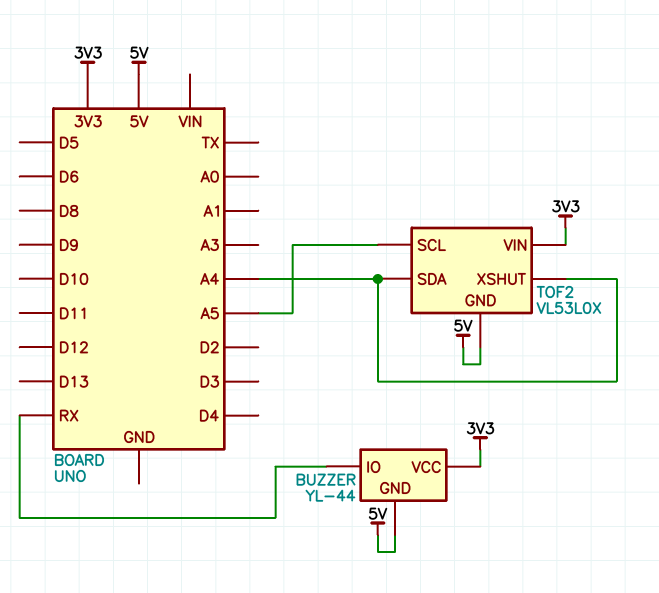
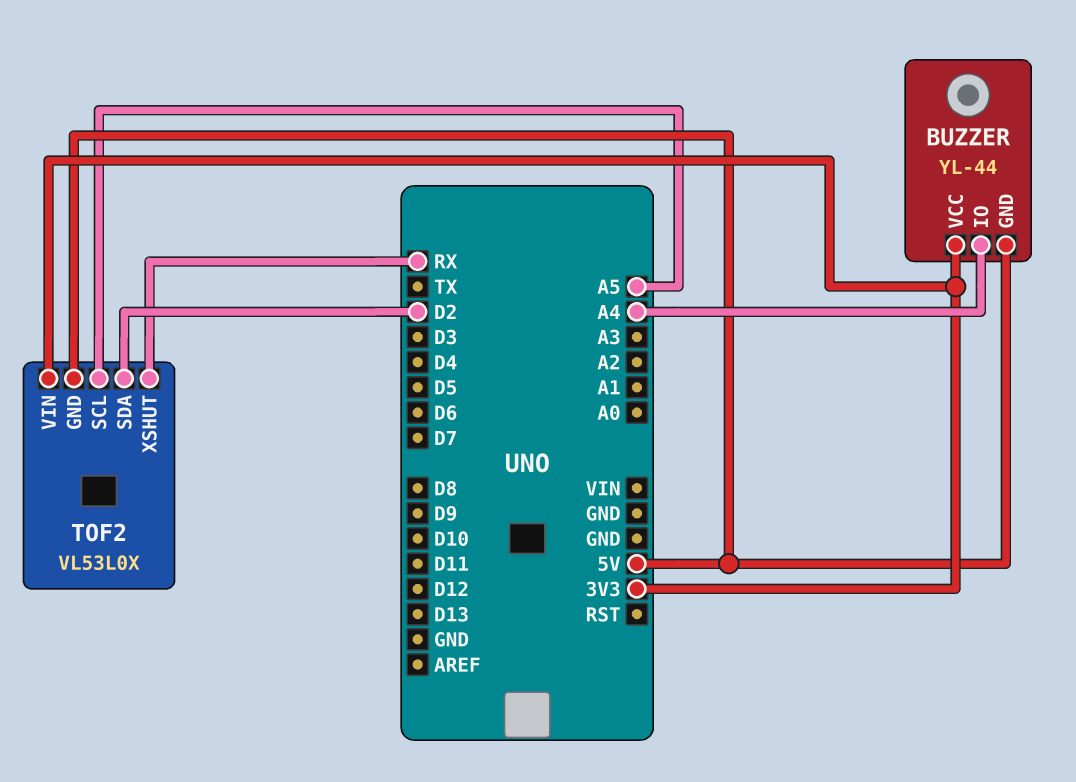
BUZZER pin IO: RX -> A4
TOF2 pin SDA: A4 -> D2
TOF2 pin XSHUT: A4 -> RX

